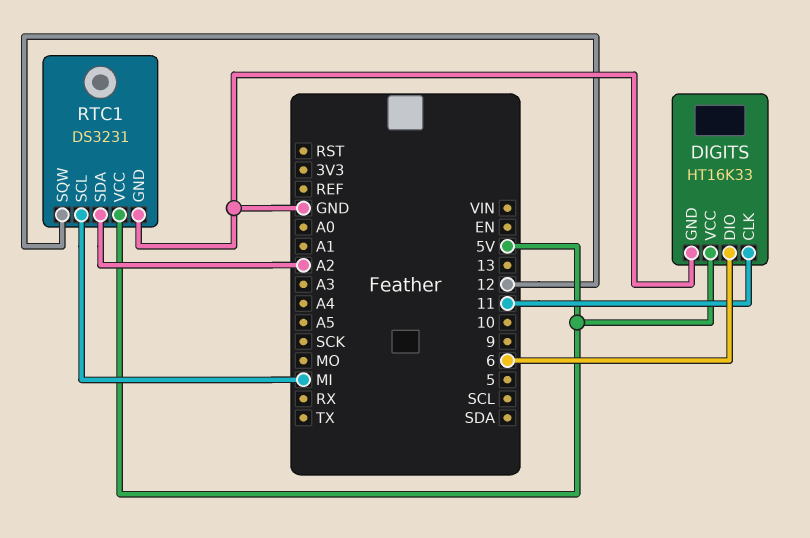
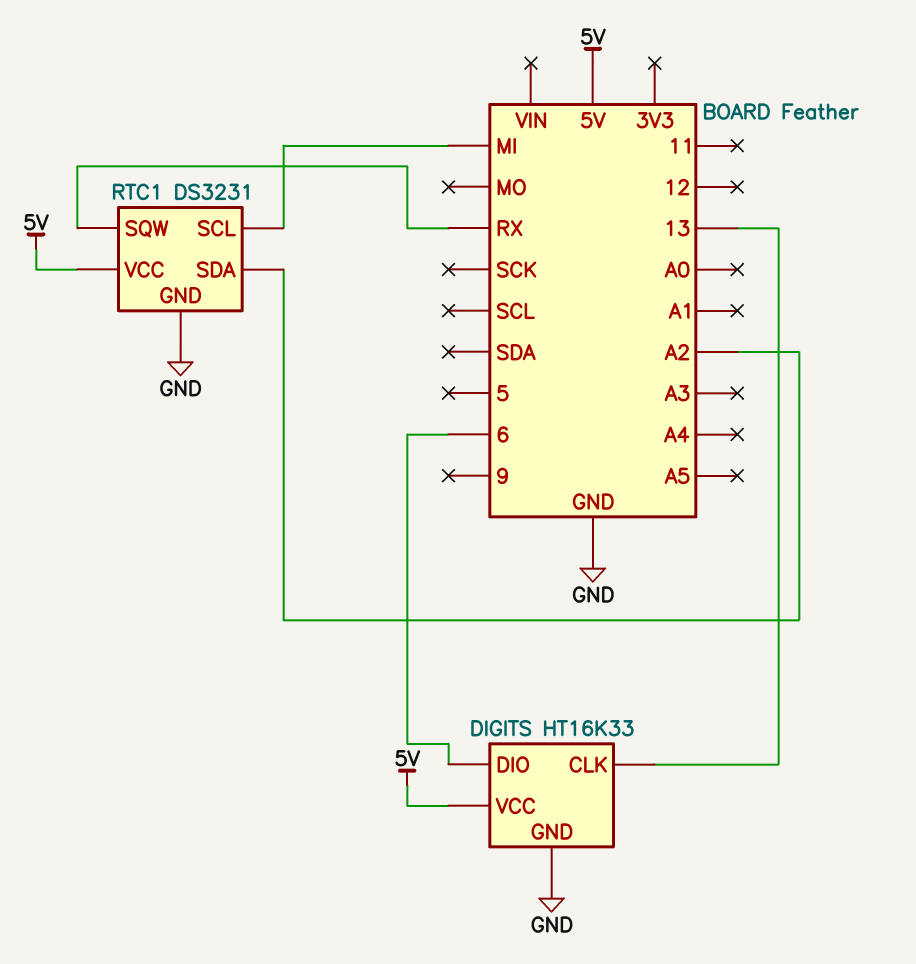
DIGITS pin CLK: 11 -> 13
RTC1 pin SQW: 12 -> RX

